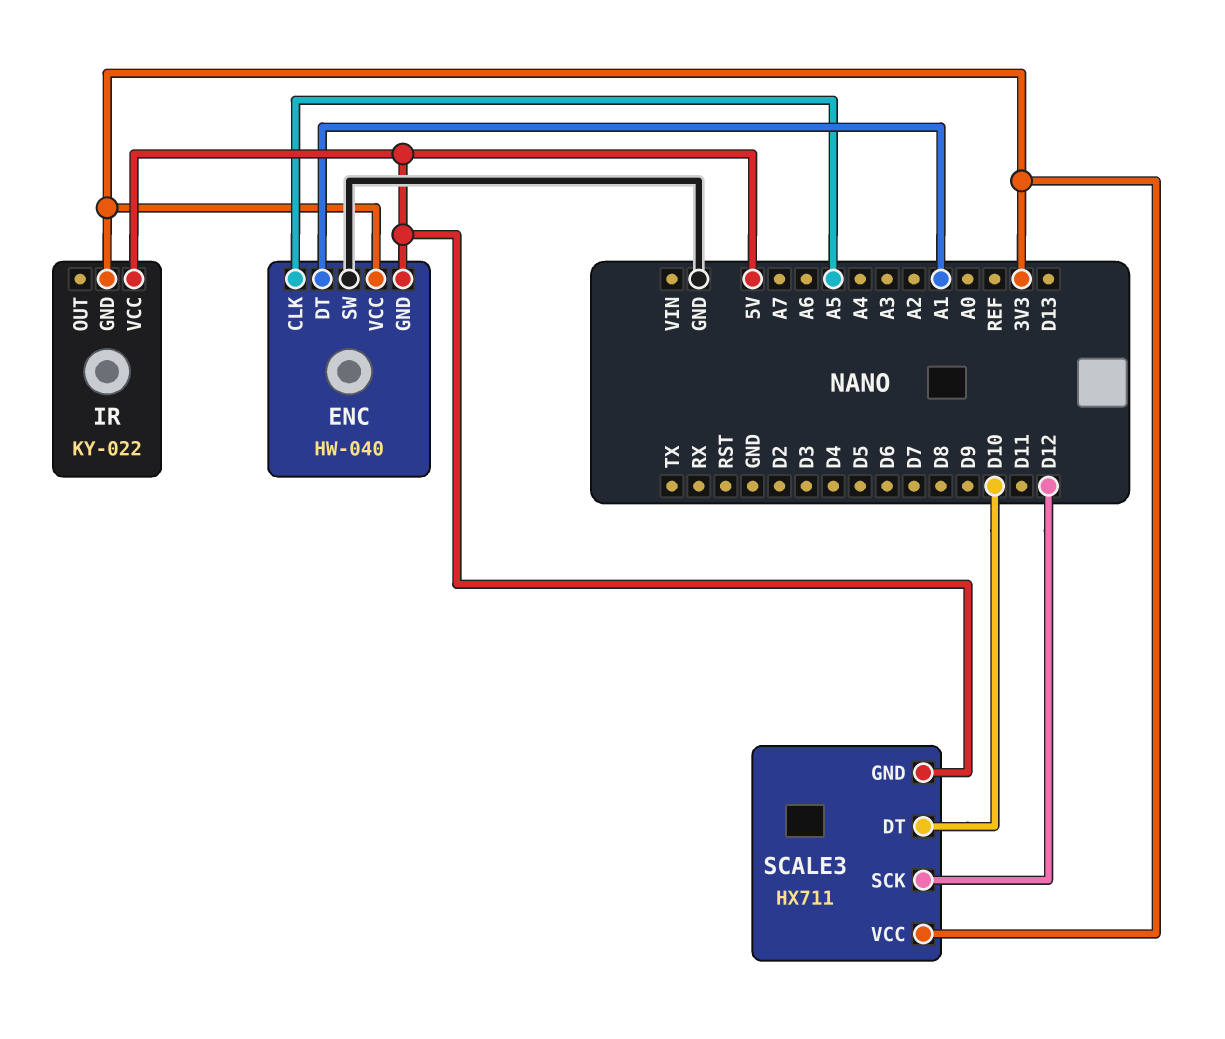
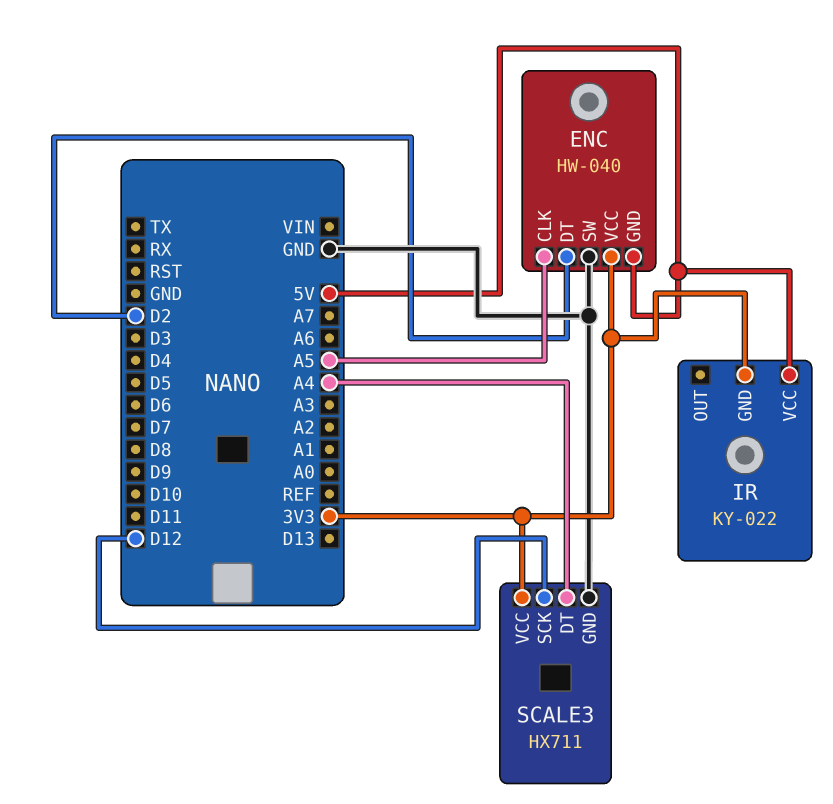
ENC pin DT: A1 -> D2
SCALE3 pin DT: D10 -> A4
SCALE3 pin GND: 5V -> GND

